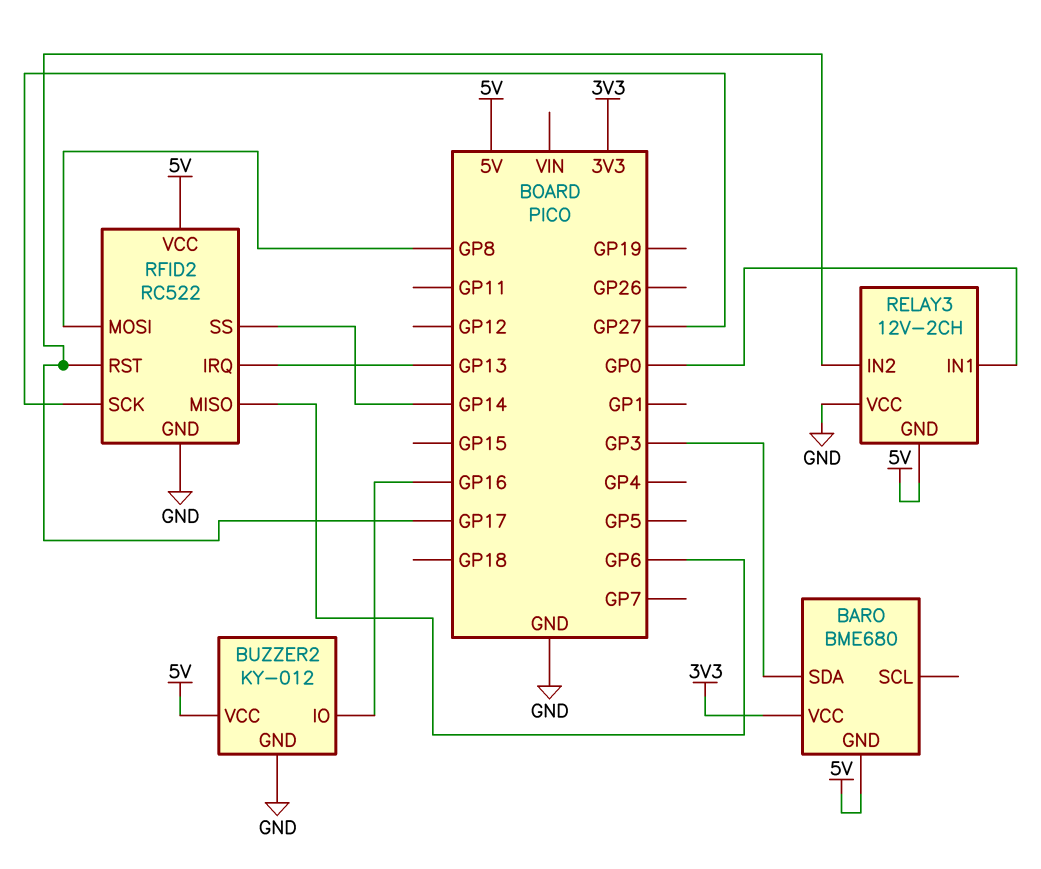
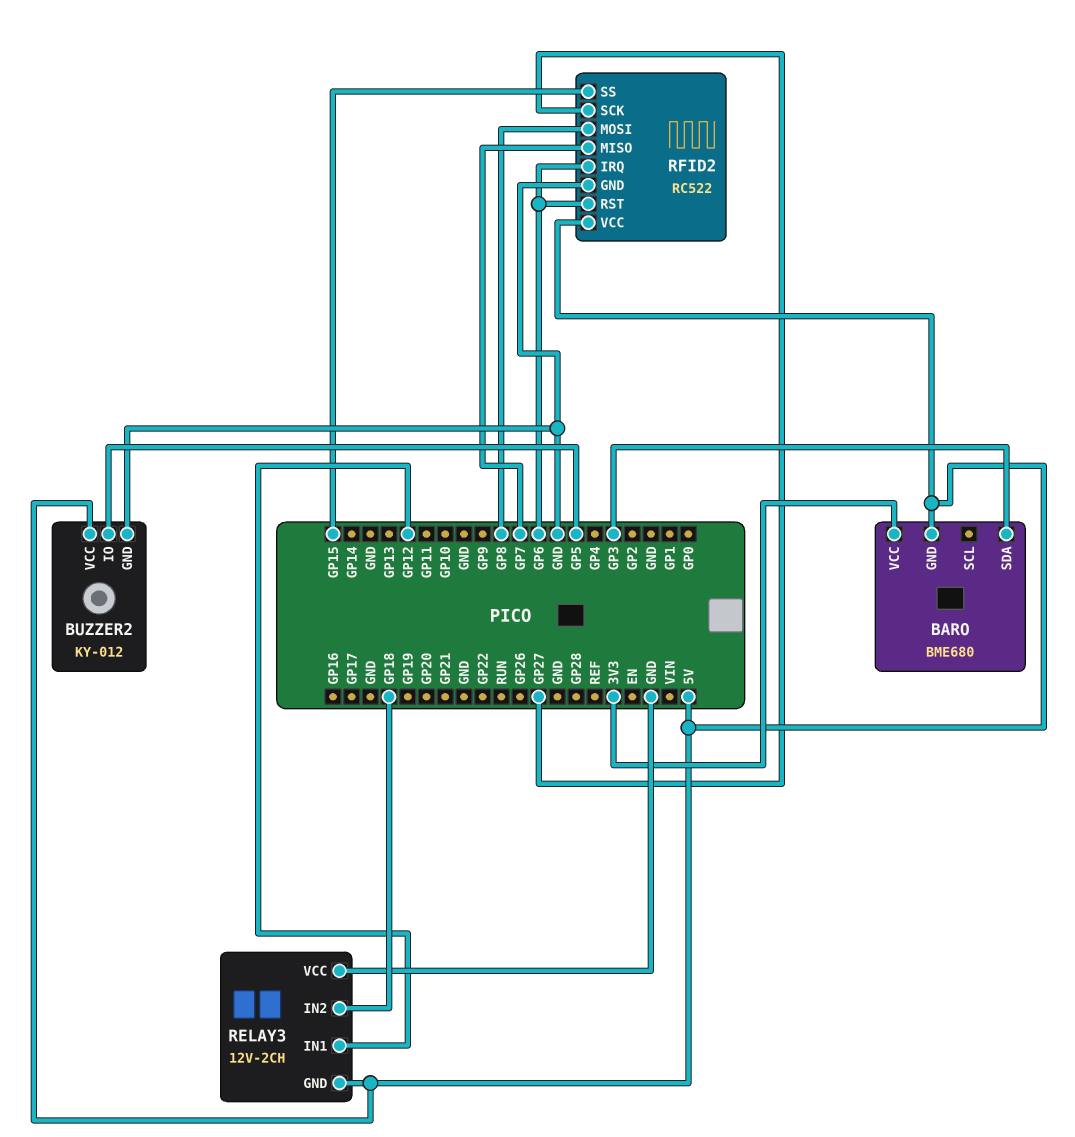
BUZZER2 pin IO: GP16 -> GP5
RELAY3 pin IN1: GP0 -> GP12
RELAY3 pin IN2: GP17 -> GP18
RFID2 pin IRQ: GP13 -> GP6
RFID2 pin MISO: GP6 -> GP7
RFID2 pin RST: GP17 -> GP6
RFID2 pin SS: GP14 -> GP15

